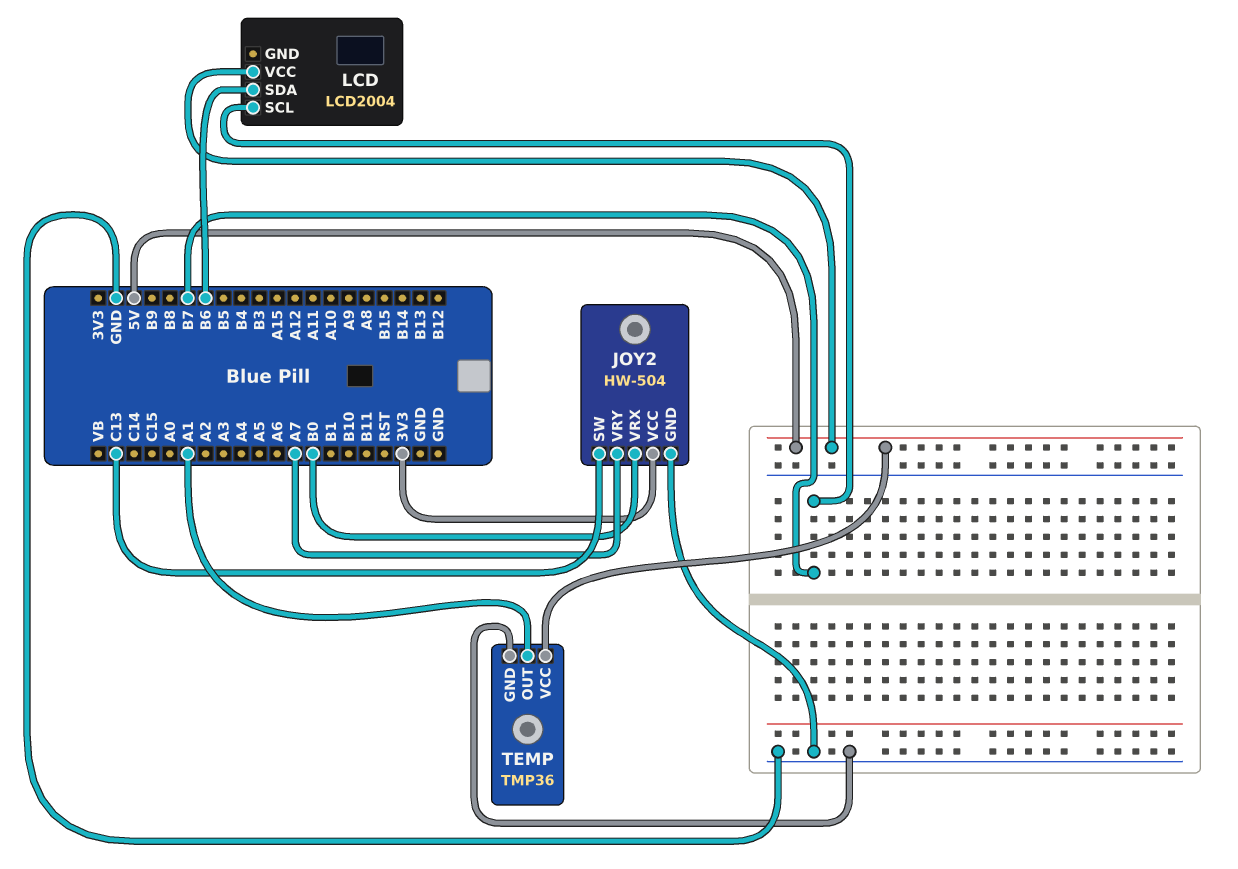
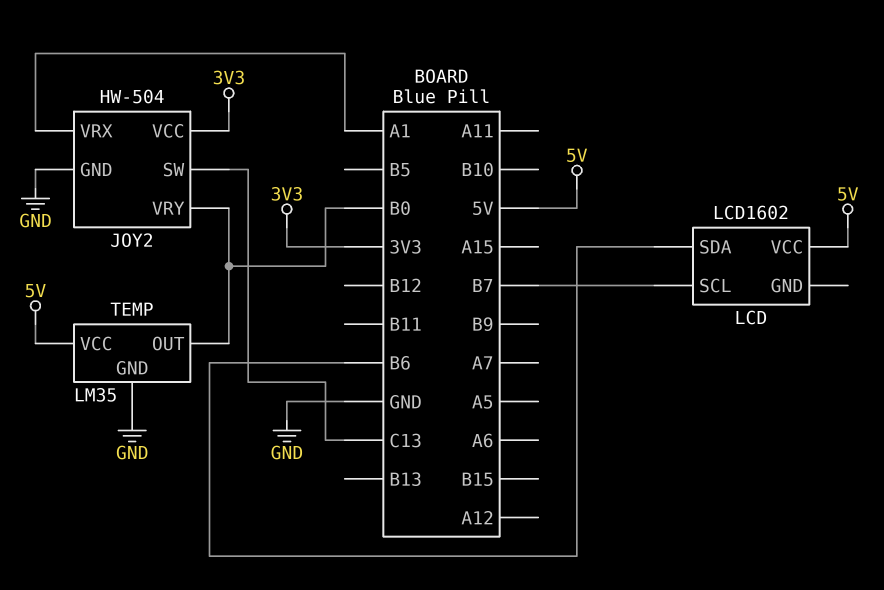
JOY2 pin VRX: B0 -> A1
JOY2 pin VRY: A7 -> B0
LCD: LCD2004 -> LCD1602
TEMP: TMP36 -> LM35
TEMP pin OUT: A1 -> B0

